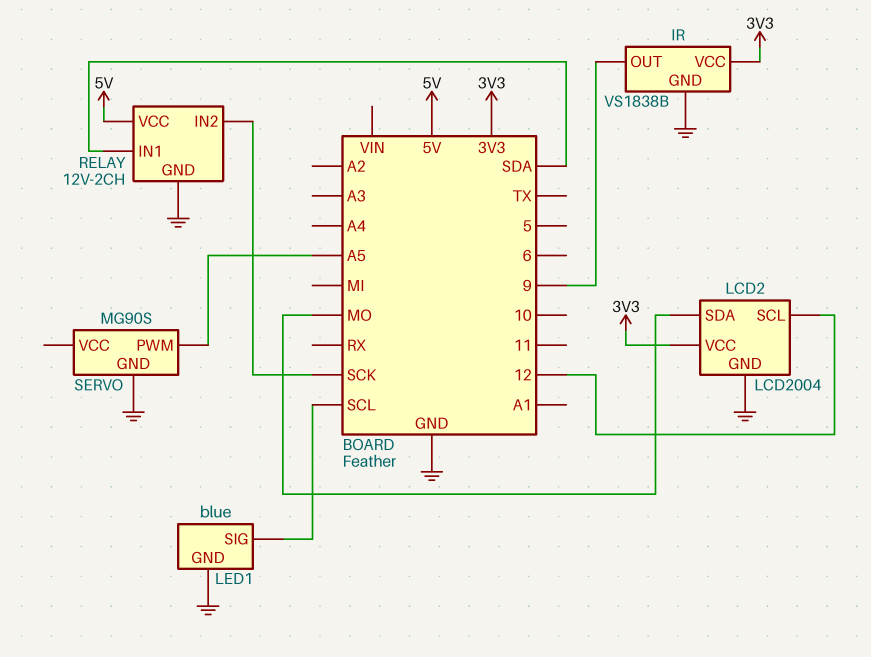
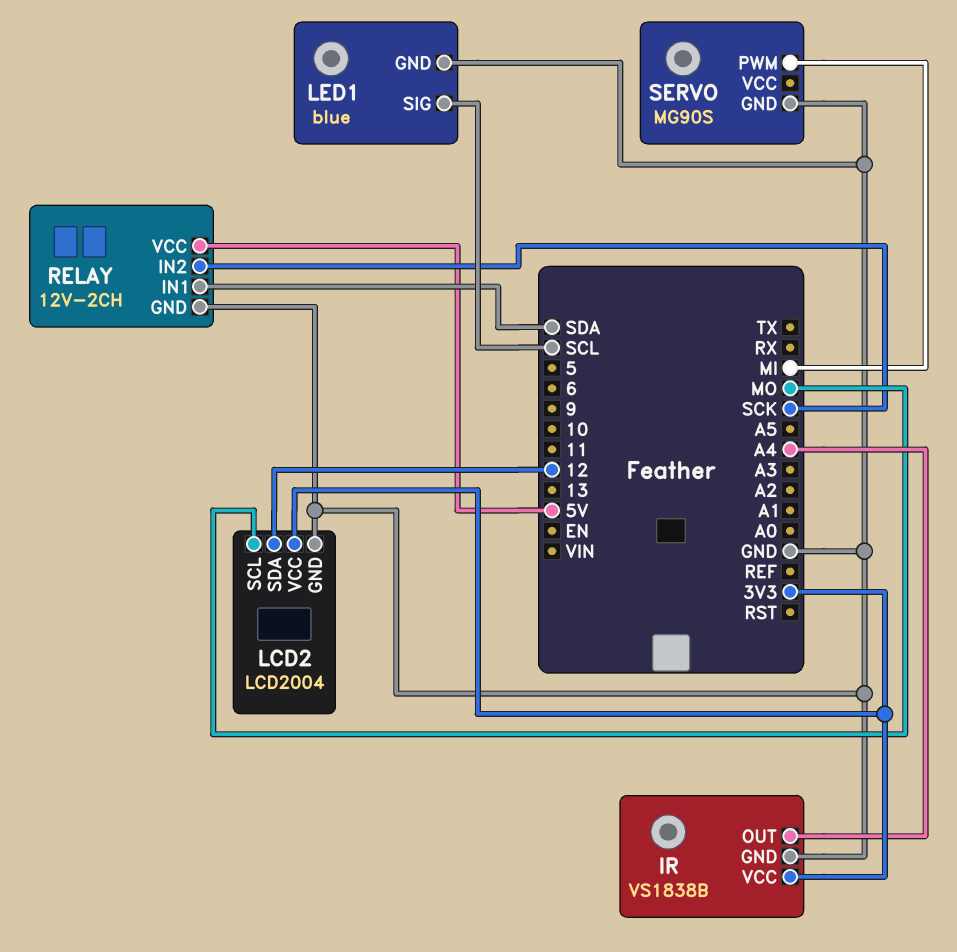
IR pin OUT: 9 -> A4
LCD2 pin SCL: 12 -> MO
LCD2 pin SDA: MO -> 12
SERVO pin PWM: A5 -> MI

